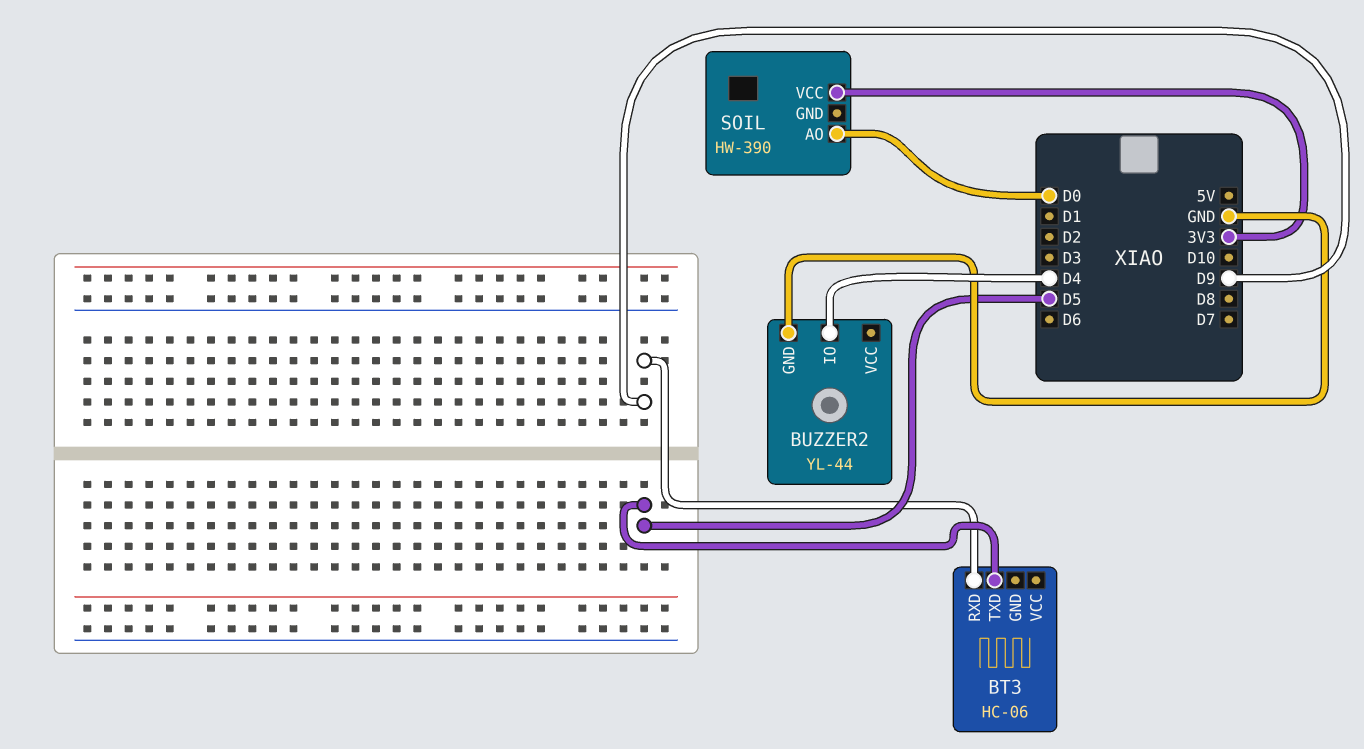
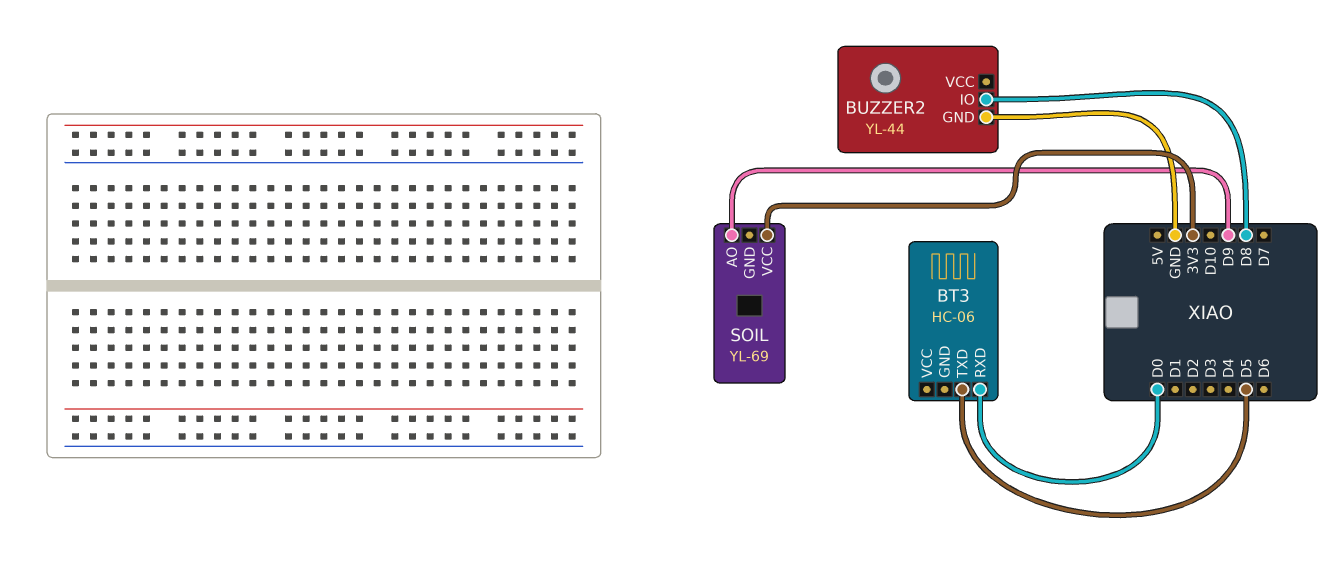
BT3 pin RXD: D9 -> D0
BUZZER2 pin IO: D4 -> D8
SOIL: HW-390 -> YL-69
SOIL pin AO: D0 -> D9

